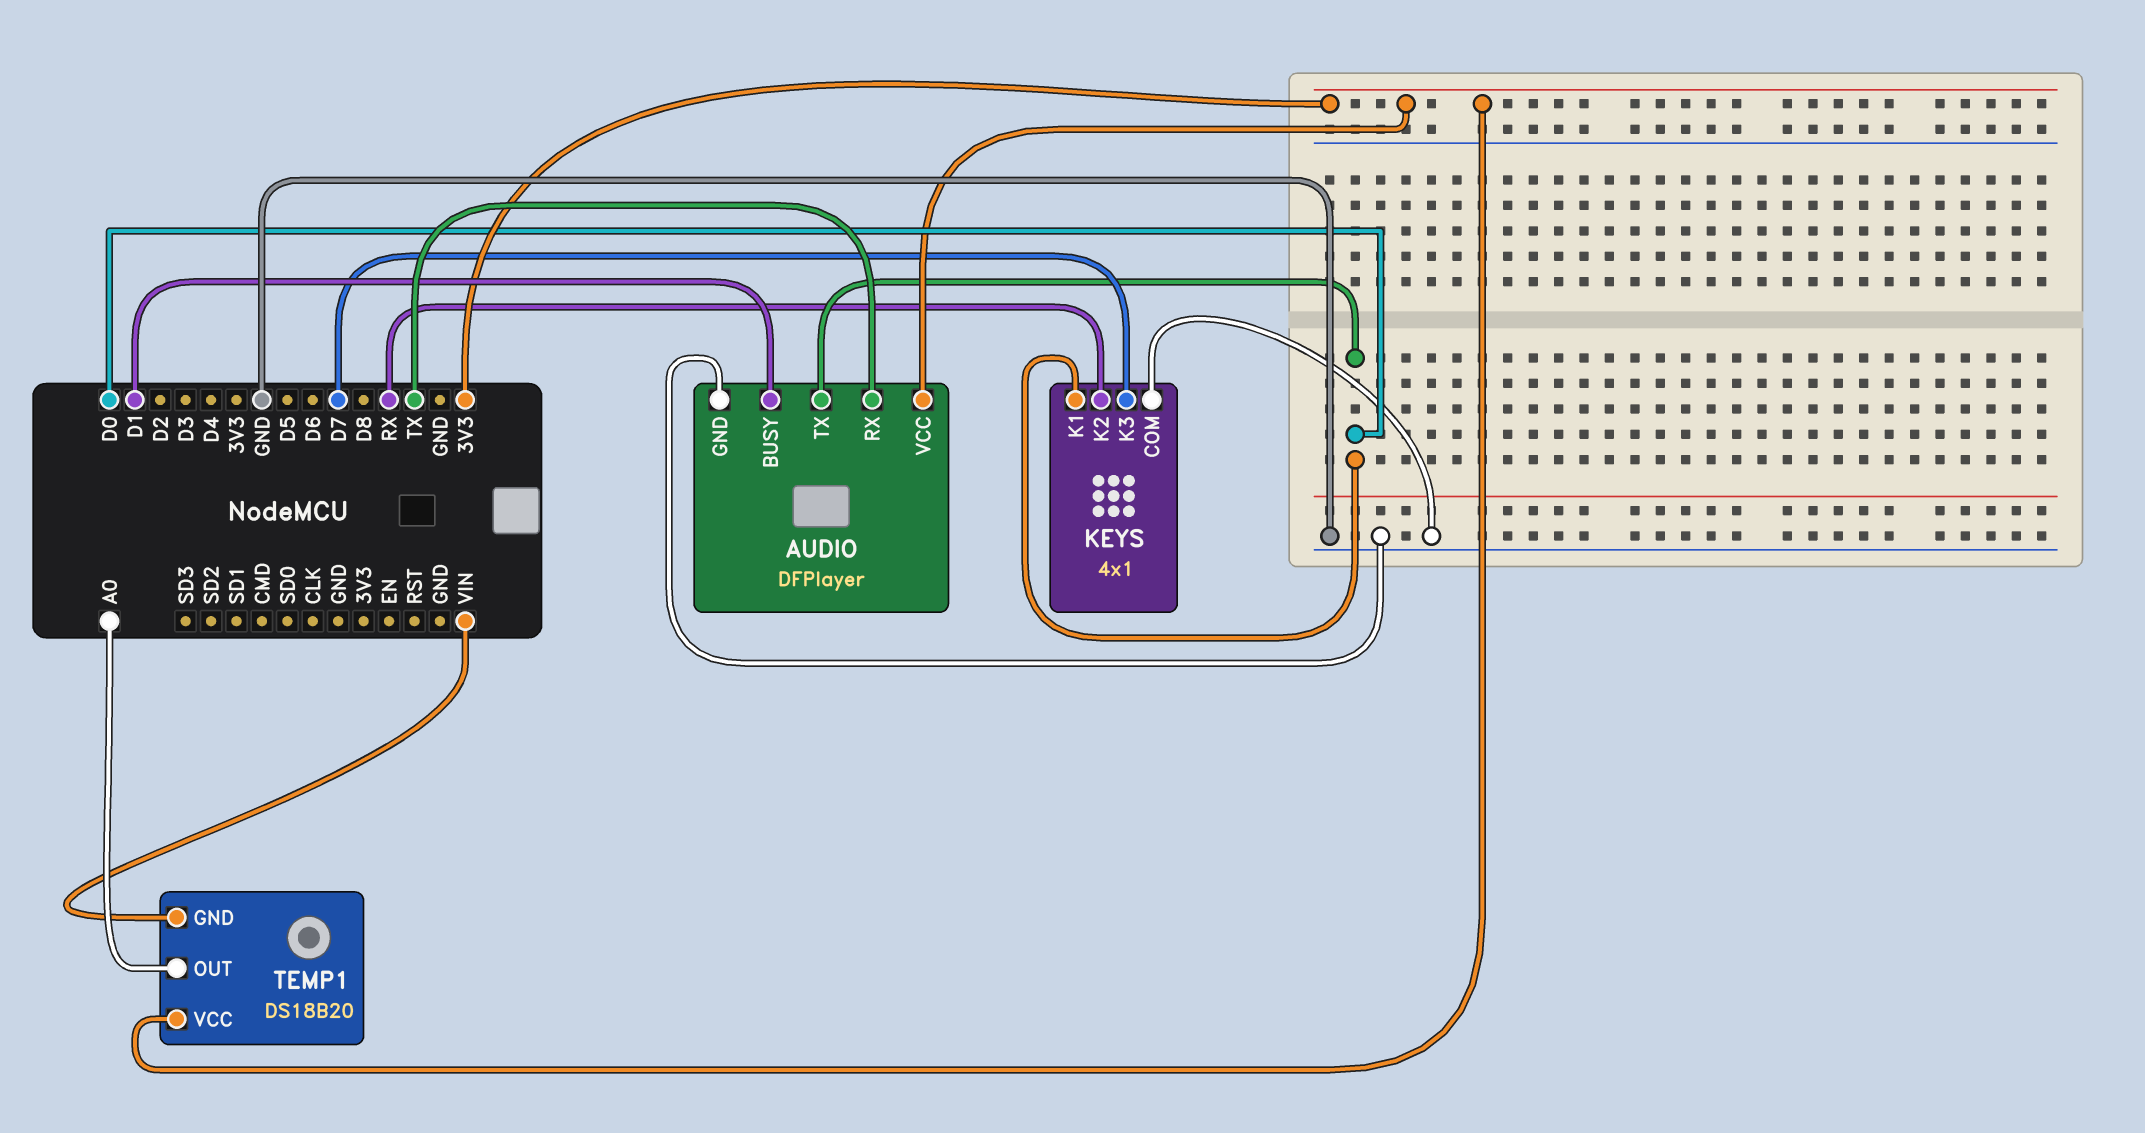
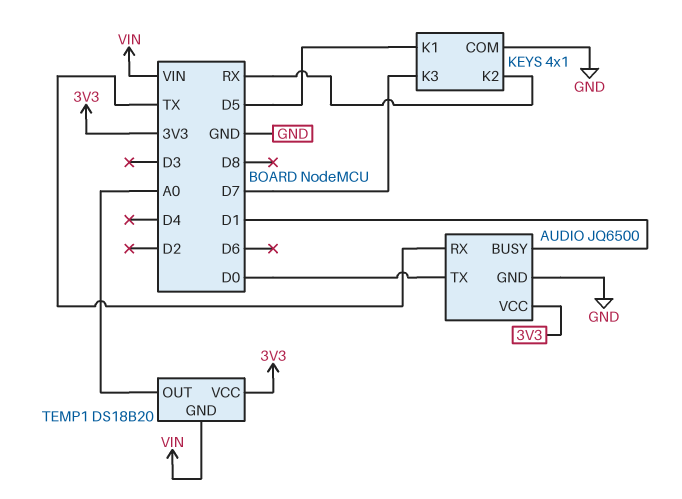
AUDIO: DFPlayer -> JQ6500
KEYS pin K1: D0 -> D5

